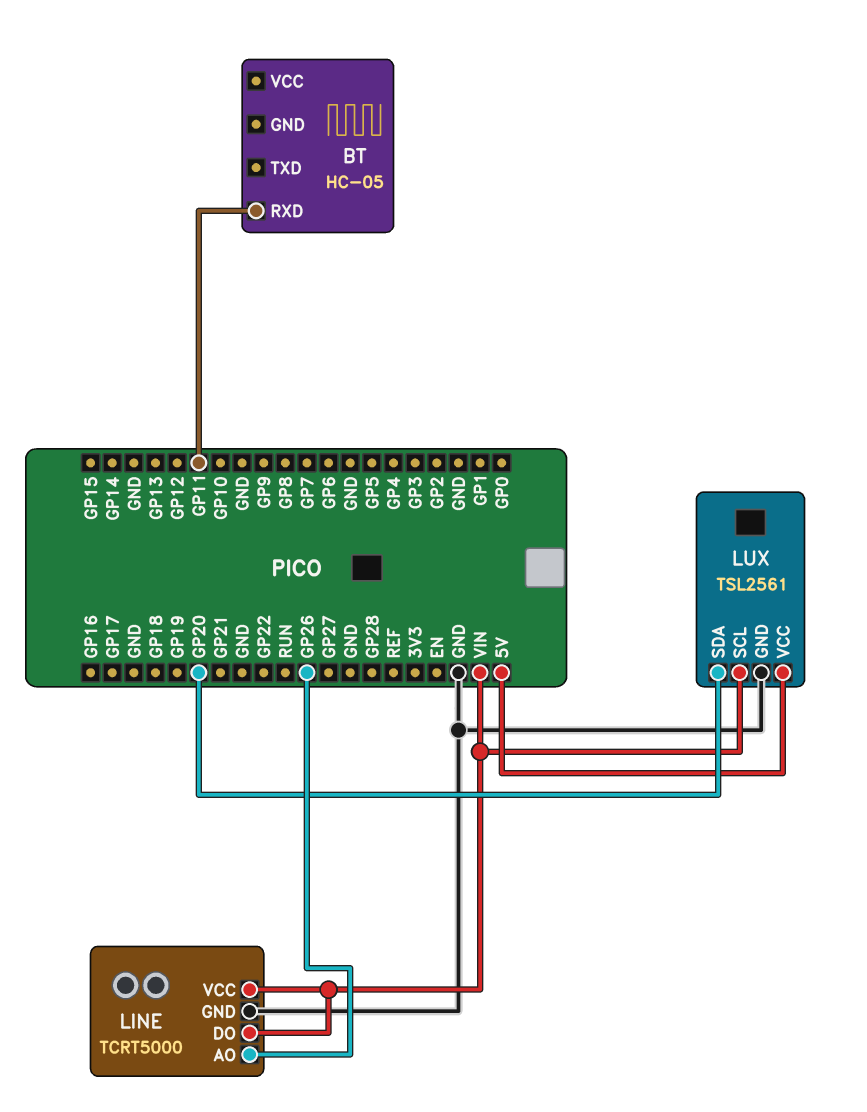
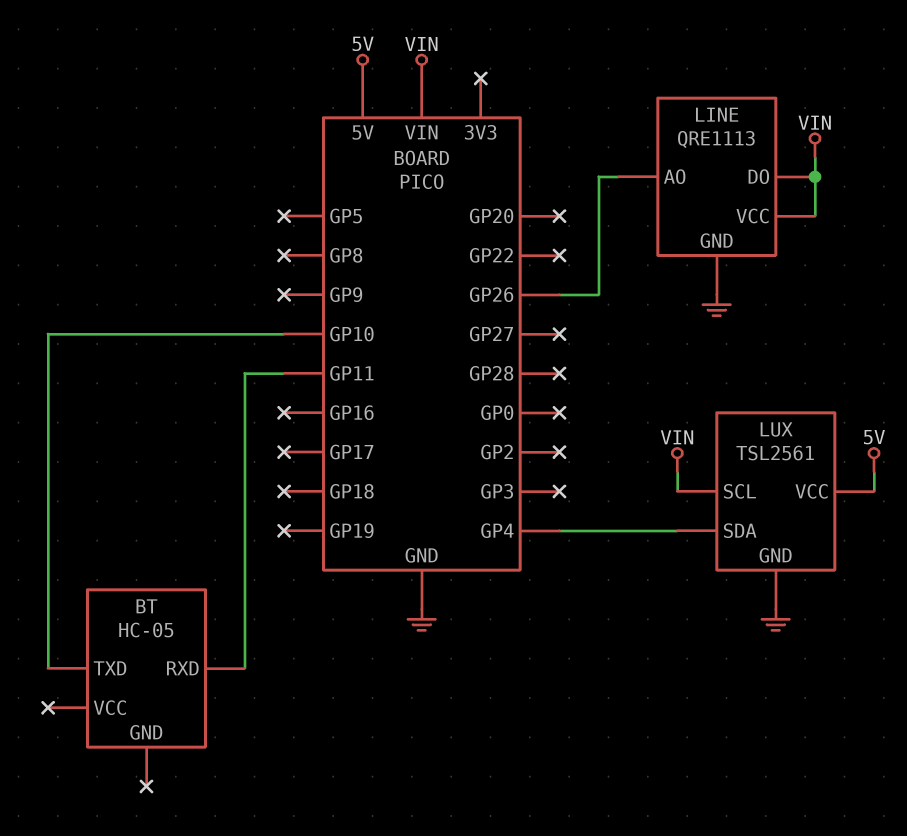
BT pin TXD: none -> GP10
LINE: TCRT5000 -> QRE1113
LUX pin SDA: GP20 -> GP4

